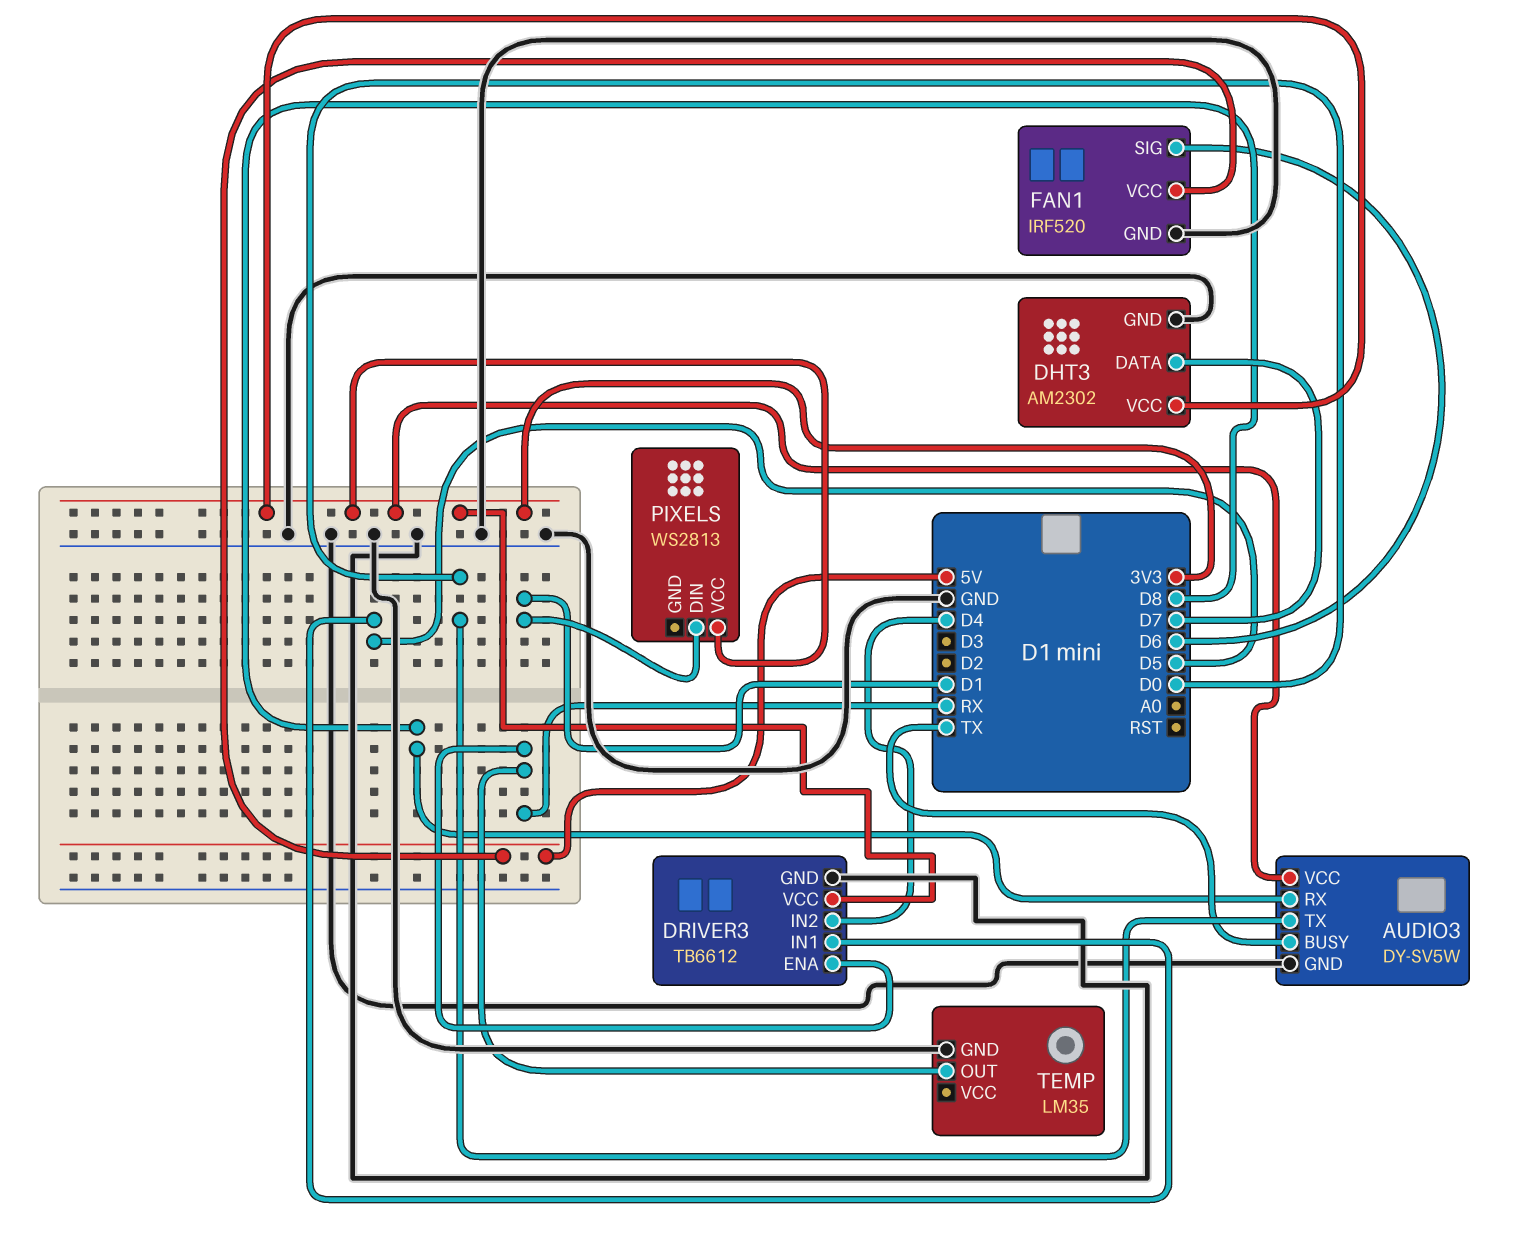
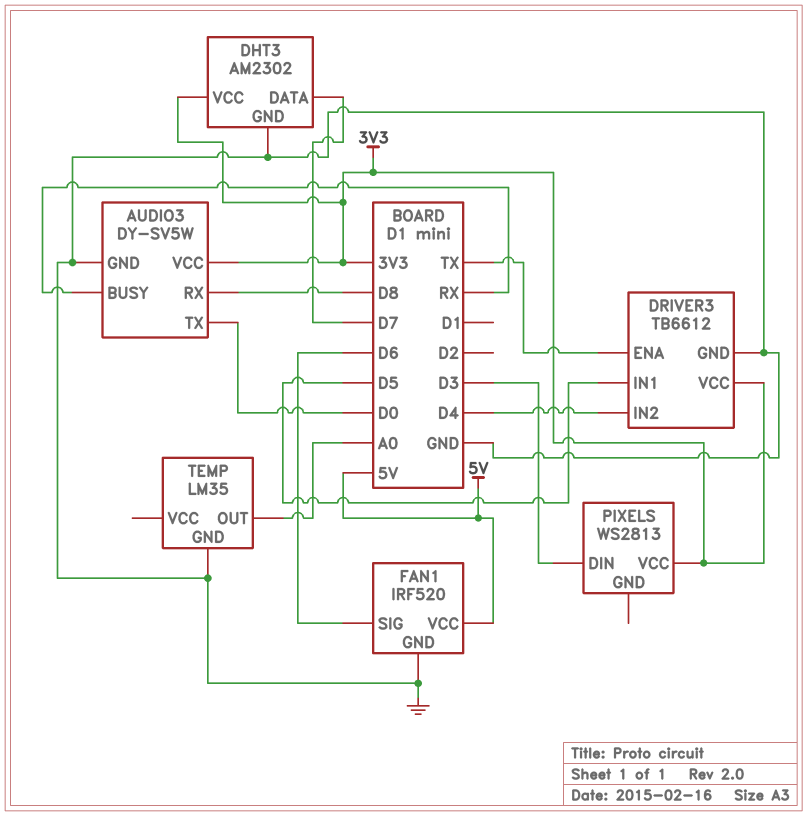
AUDIO3 pin BUSY: TX -> RX
DRIVER3 pin ENA: RX -> TX
PIXELS pin DIN: D1 -> D3
TEMP pin OUT: RX -> A0

